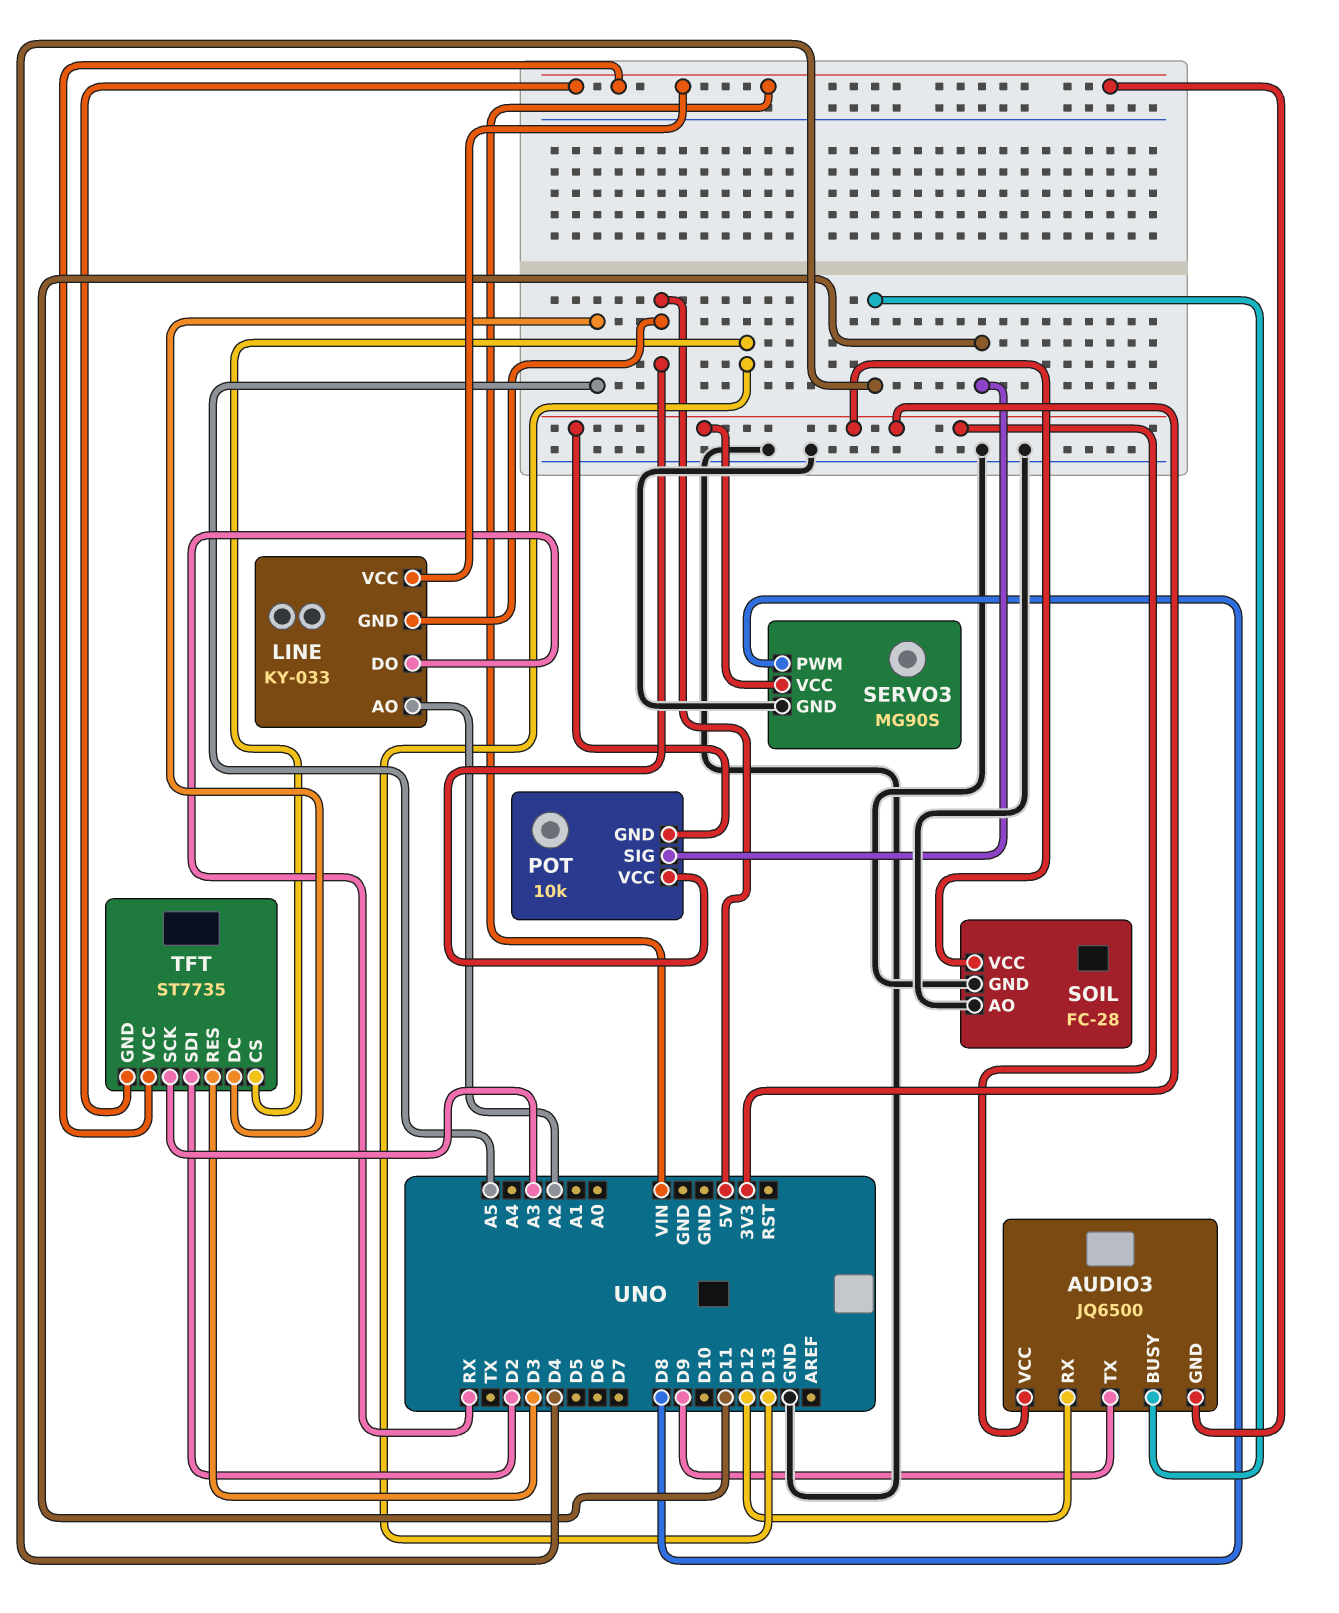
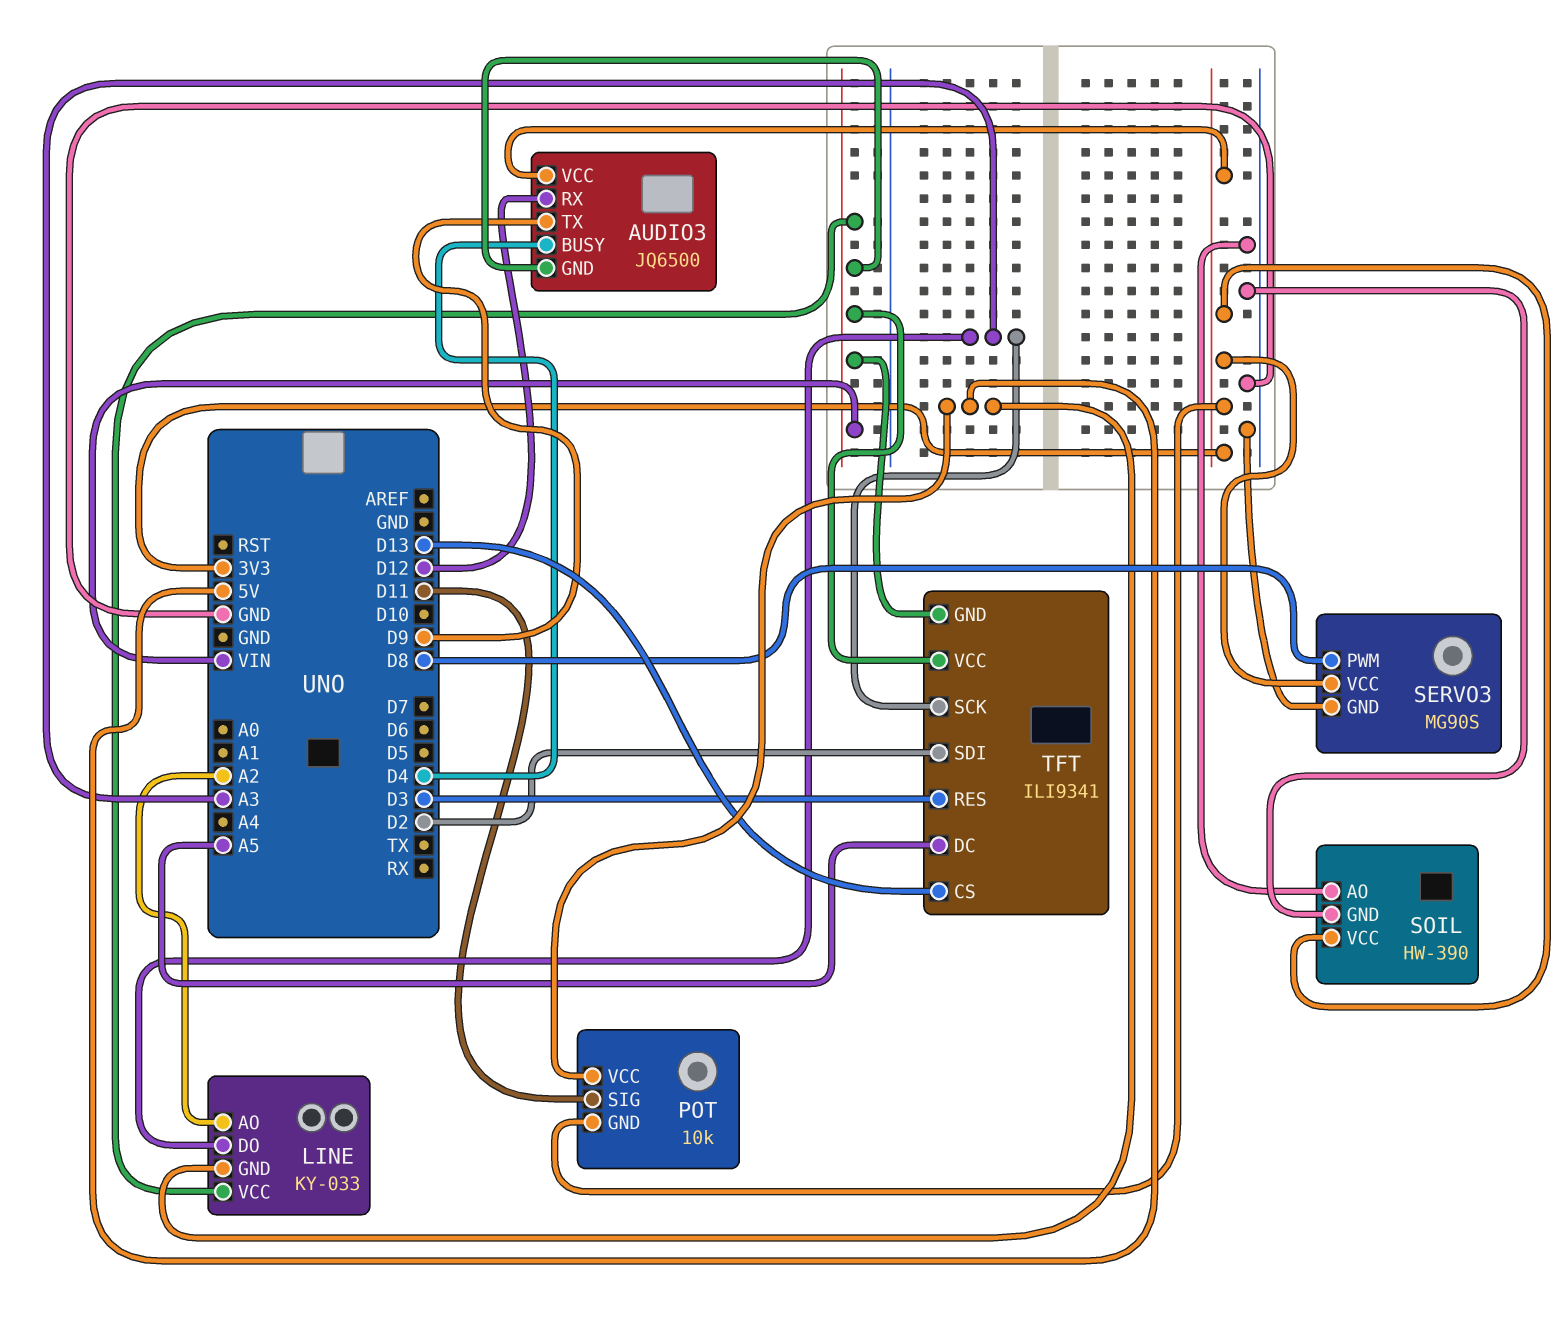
LINE pin DO: RX -> A3
SOIL: FC-28 -> HW-390
TFT: ST7735 -> ILI9341

